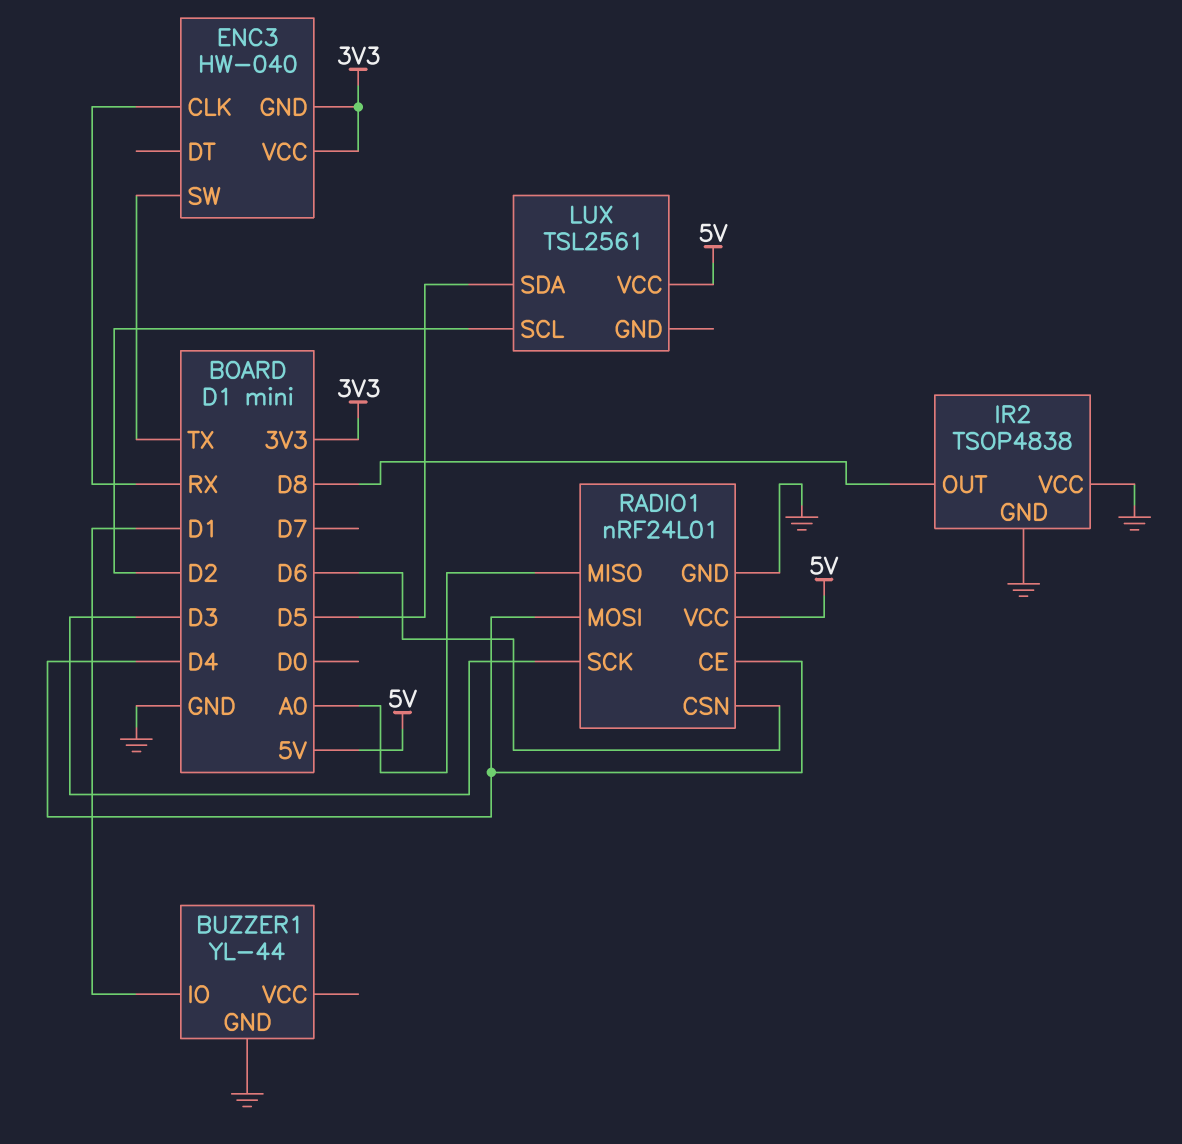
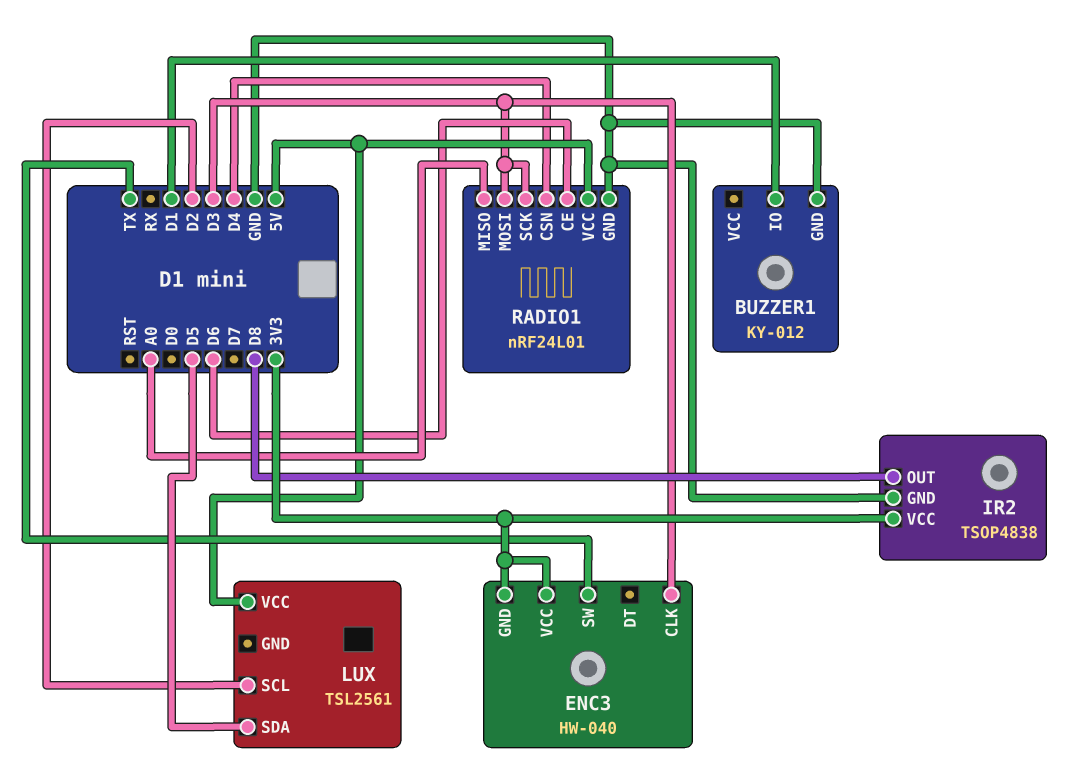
BUZZER1: YL-44 -> KY-012
ENC3 pin CLK: RX -> D3
IR2 pin VCC: GND -> 3V3
RADIO1 pin CE: D4 -> D6
RADIO1 pin CSN: D6 -> D4
RADIO1 pin MOSI: D4 -> D3

